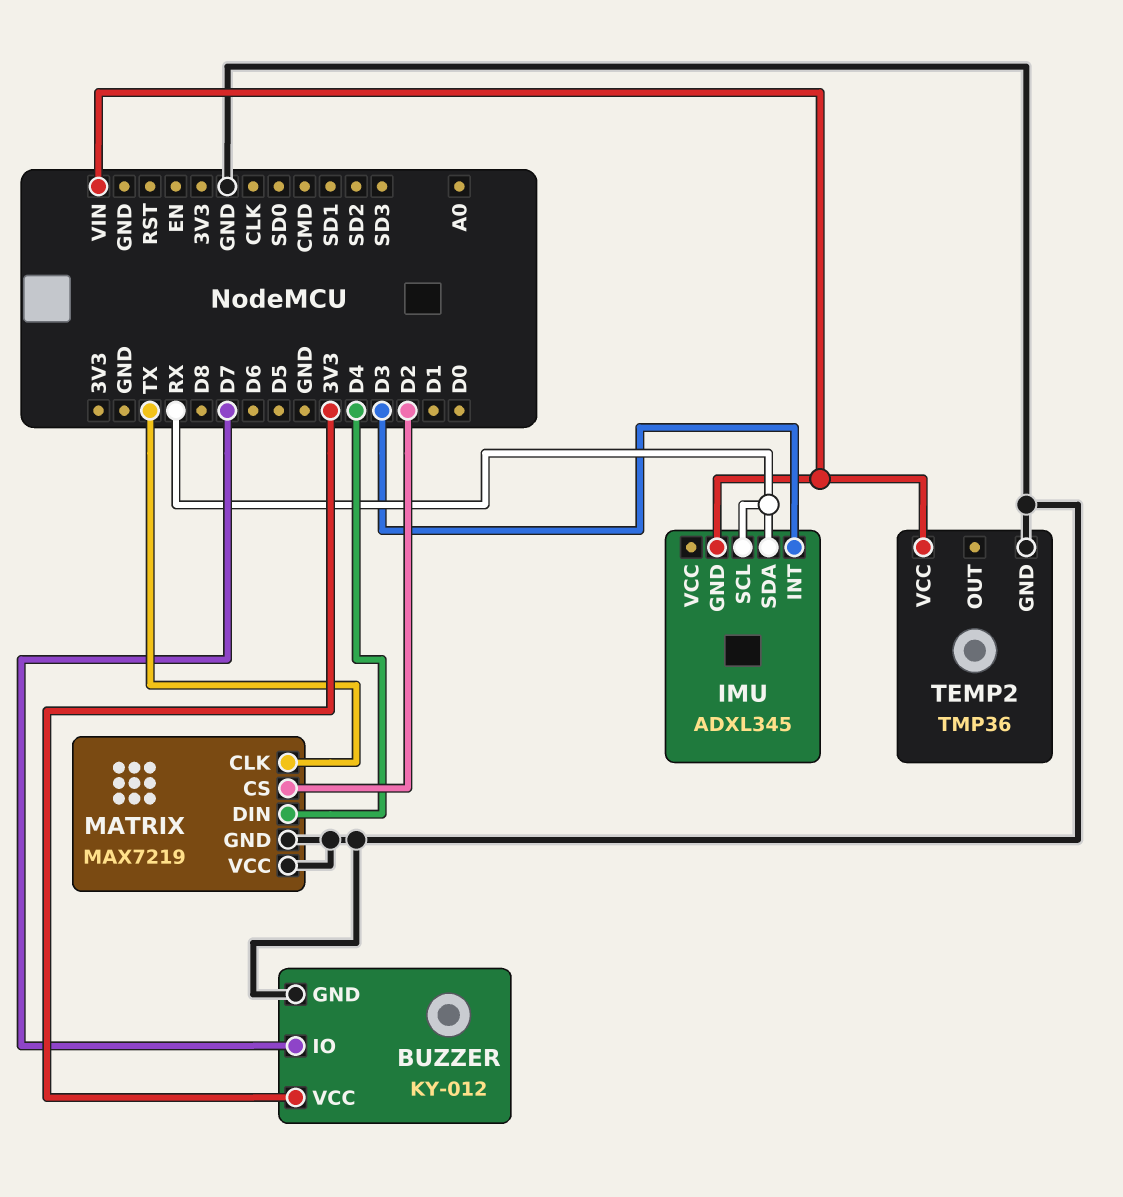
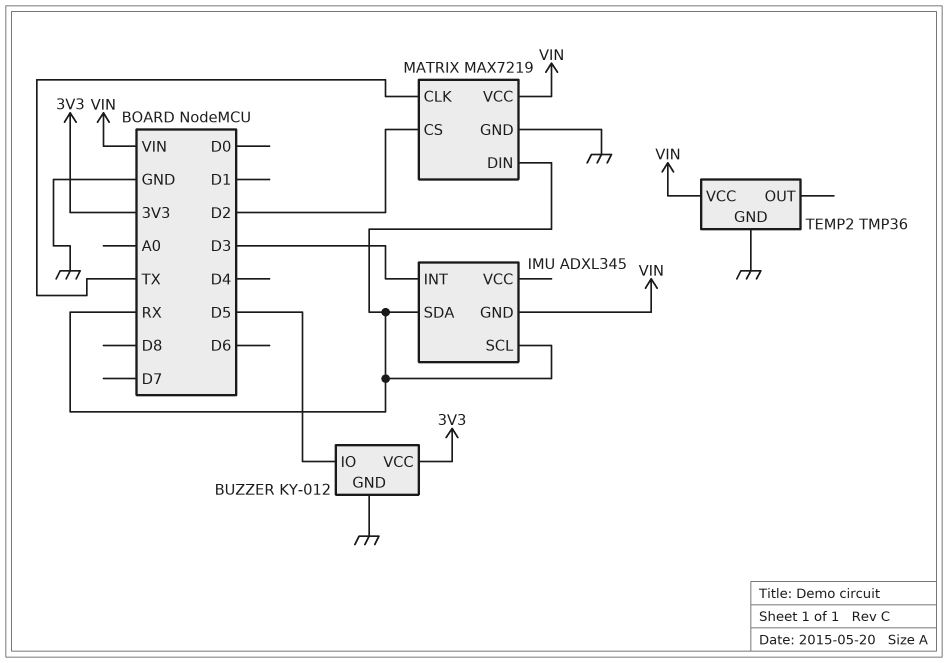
BUZZER pin IO: D7 -> D5
MATRIX pin DIN: D4 -> RX
MATRIX pin VCC: GND -> VIN

